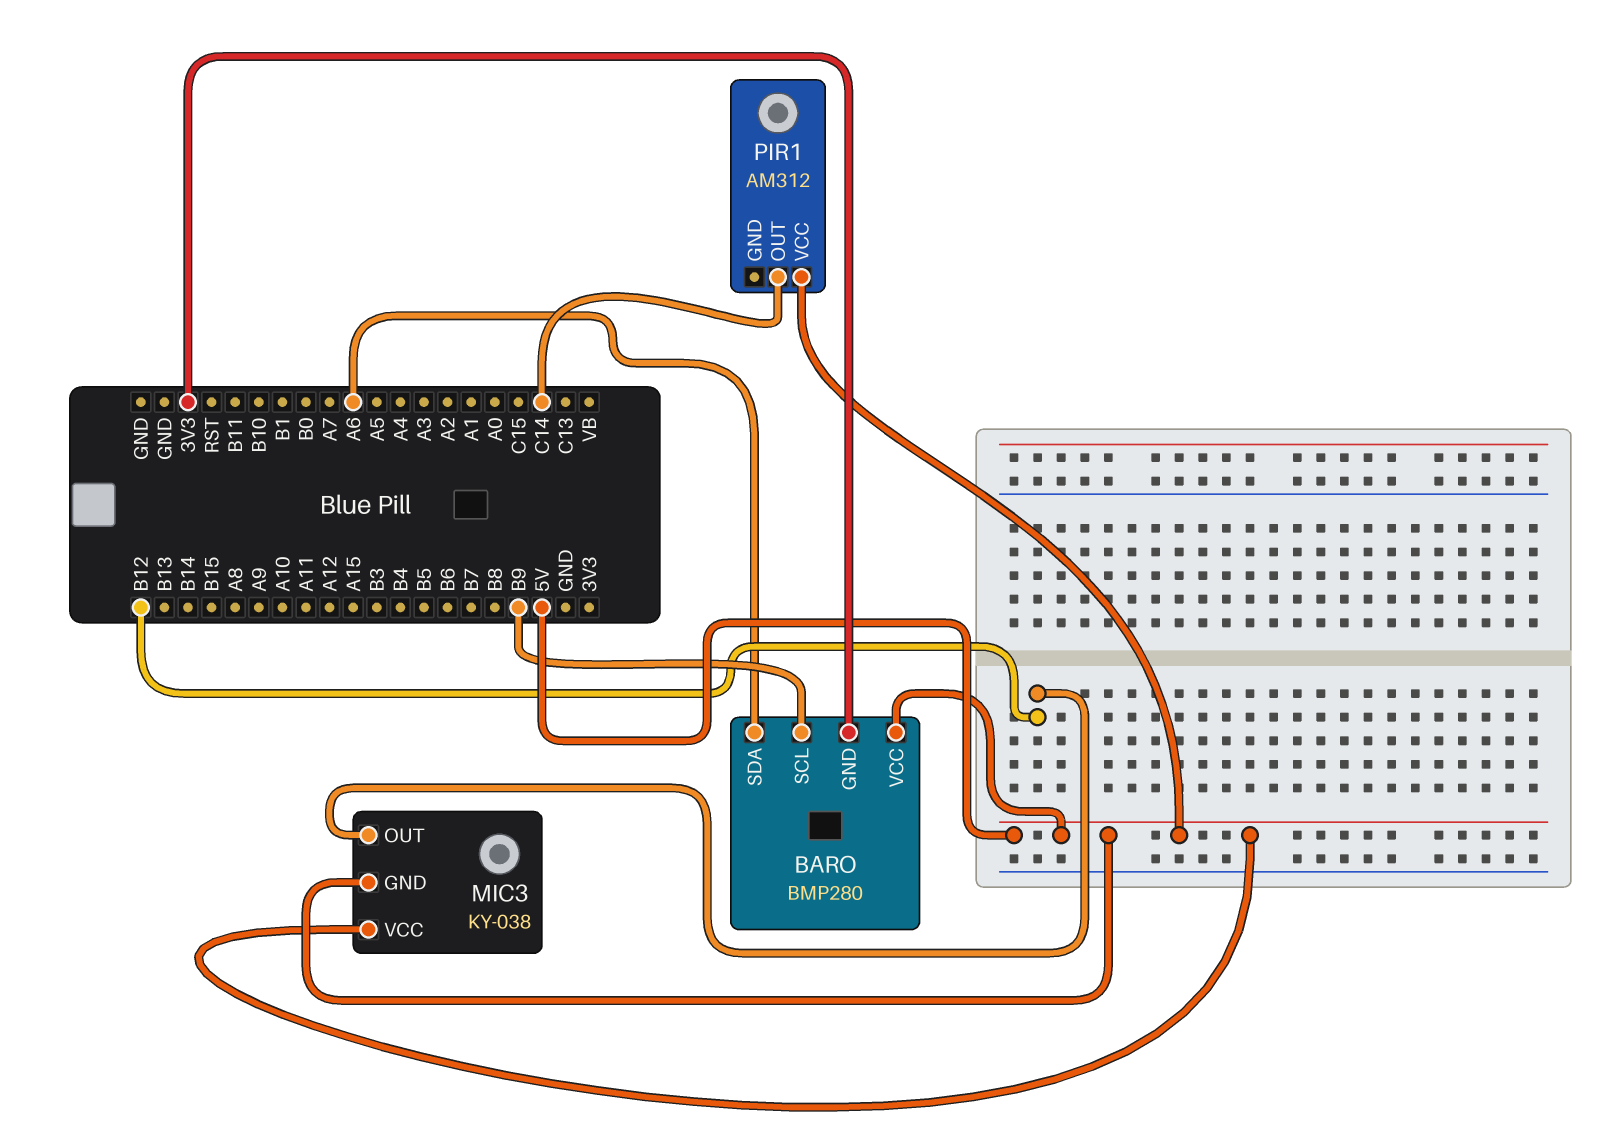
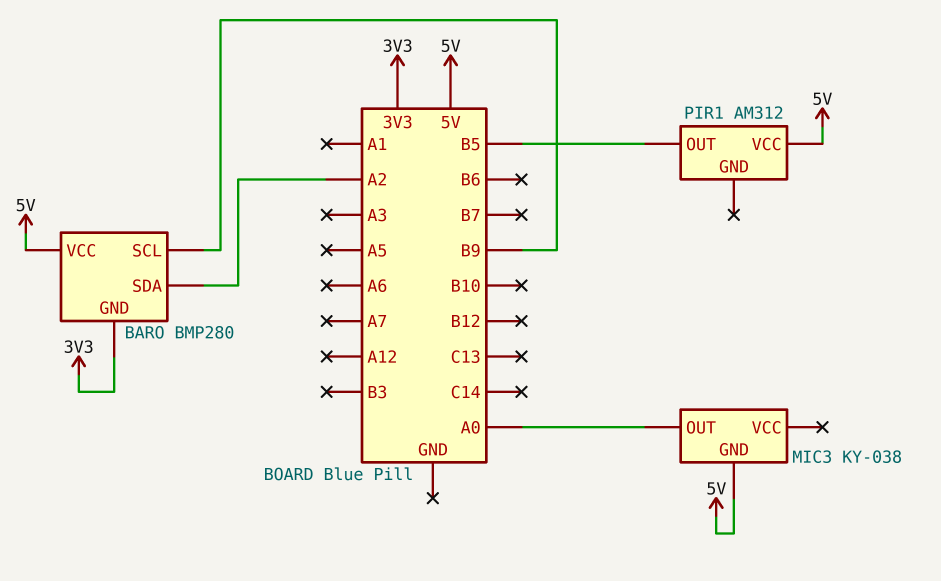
BARO pin SDA: A6 -> A2
MIC3 pin OUT: B12 -> A0
MIC3 pin VCC: 5V -> none
PIR1 pin OUT: C14 -> B5

